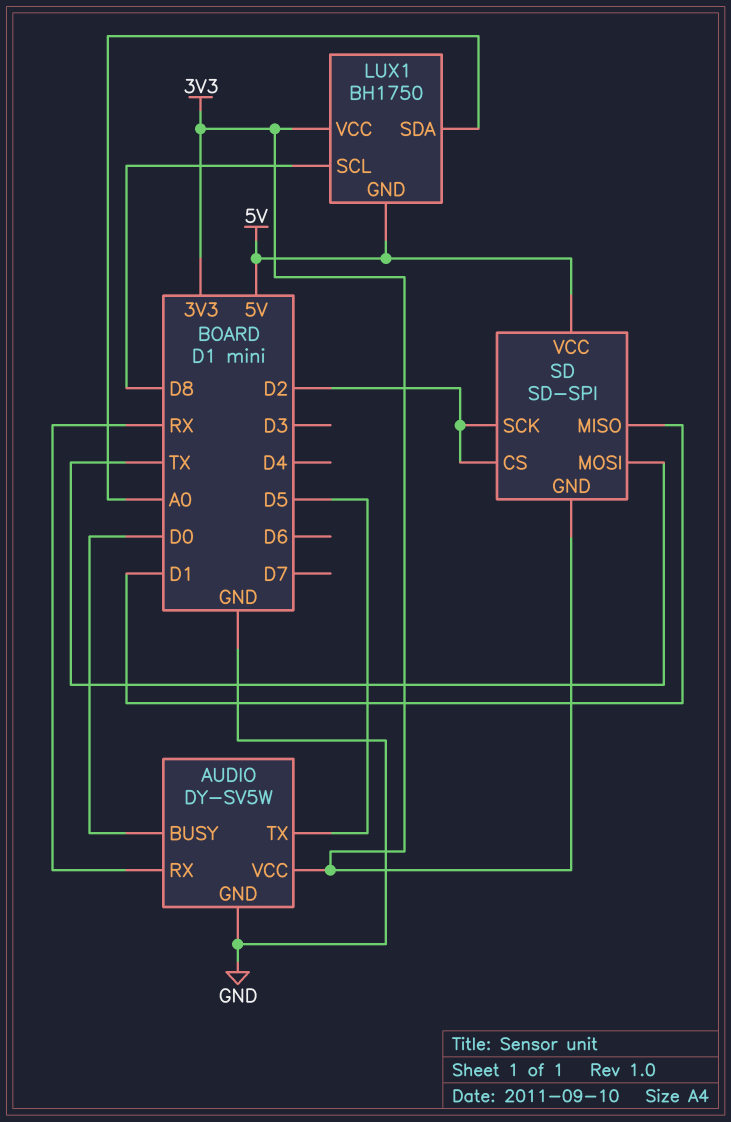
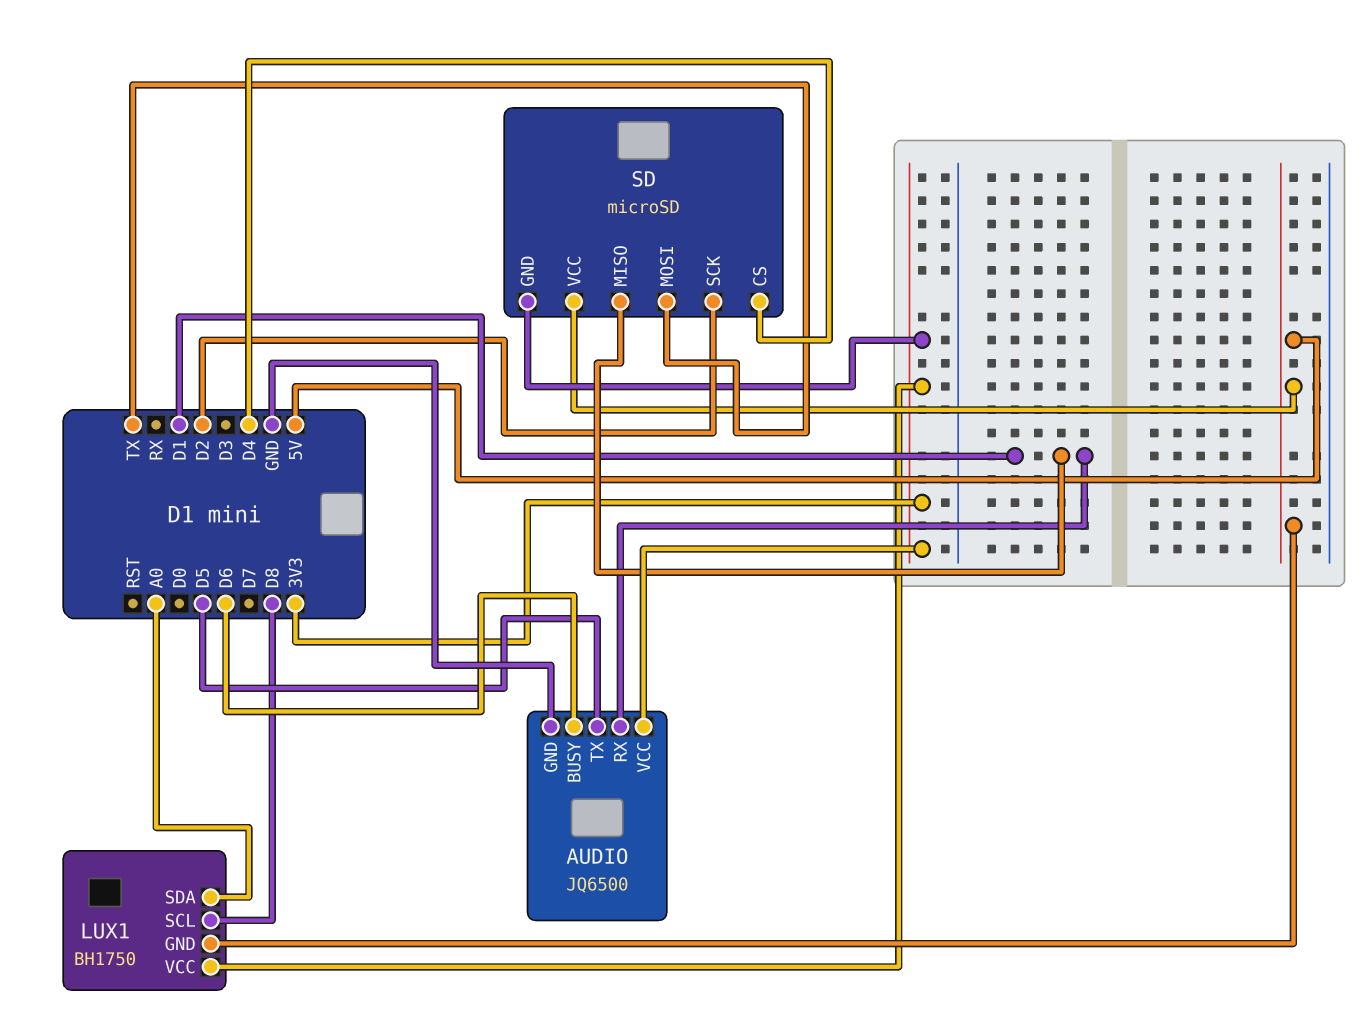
AUDIO: DY-SV5W -> JQ6500
AUDIO pin BUSY: D0 -> D6
AUDIO pin RX: RX -> D1
SD: SD-SPI -> microSD
SD pin CS: D2 -> D4

